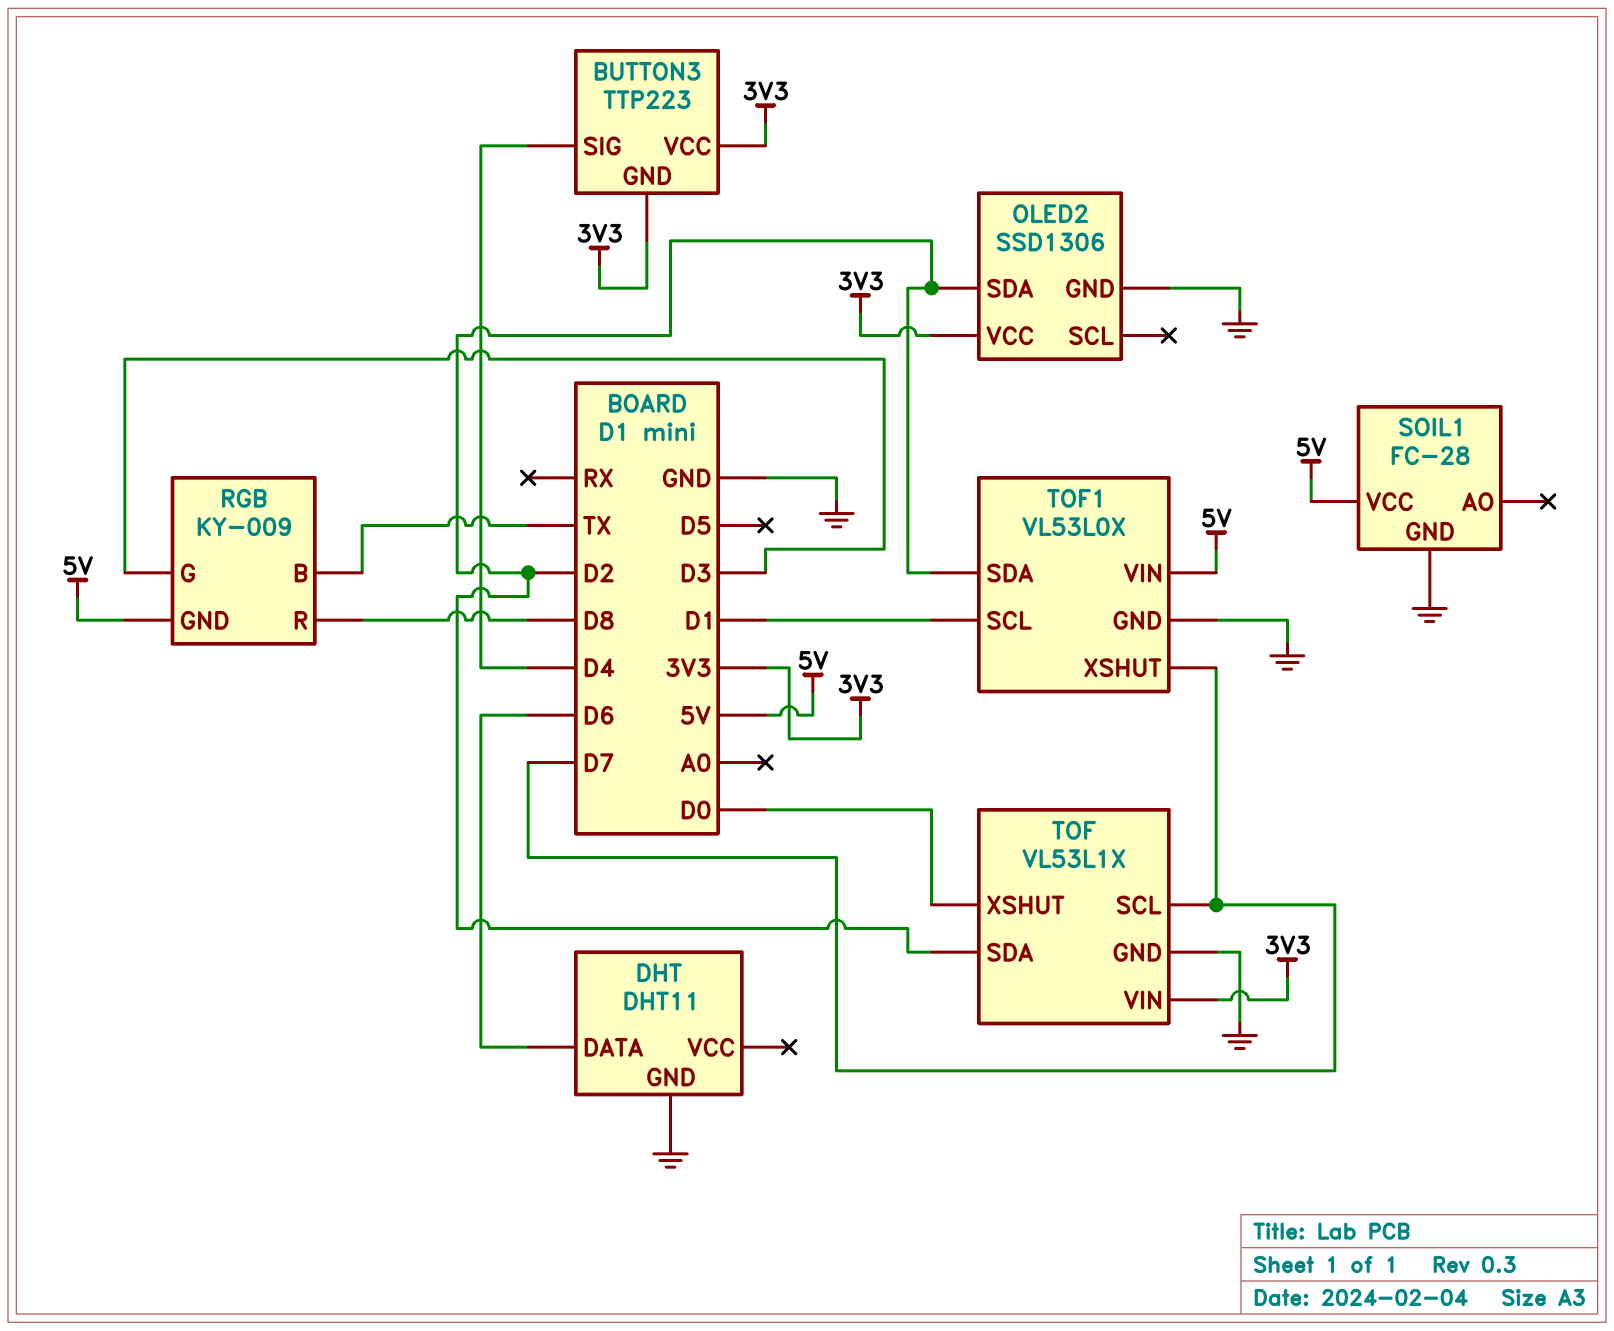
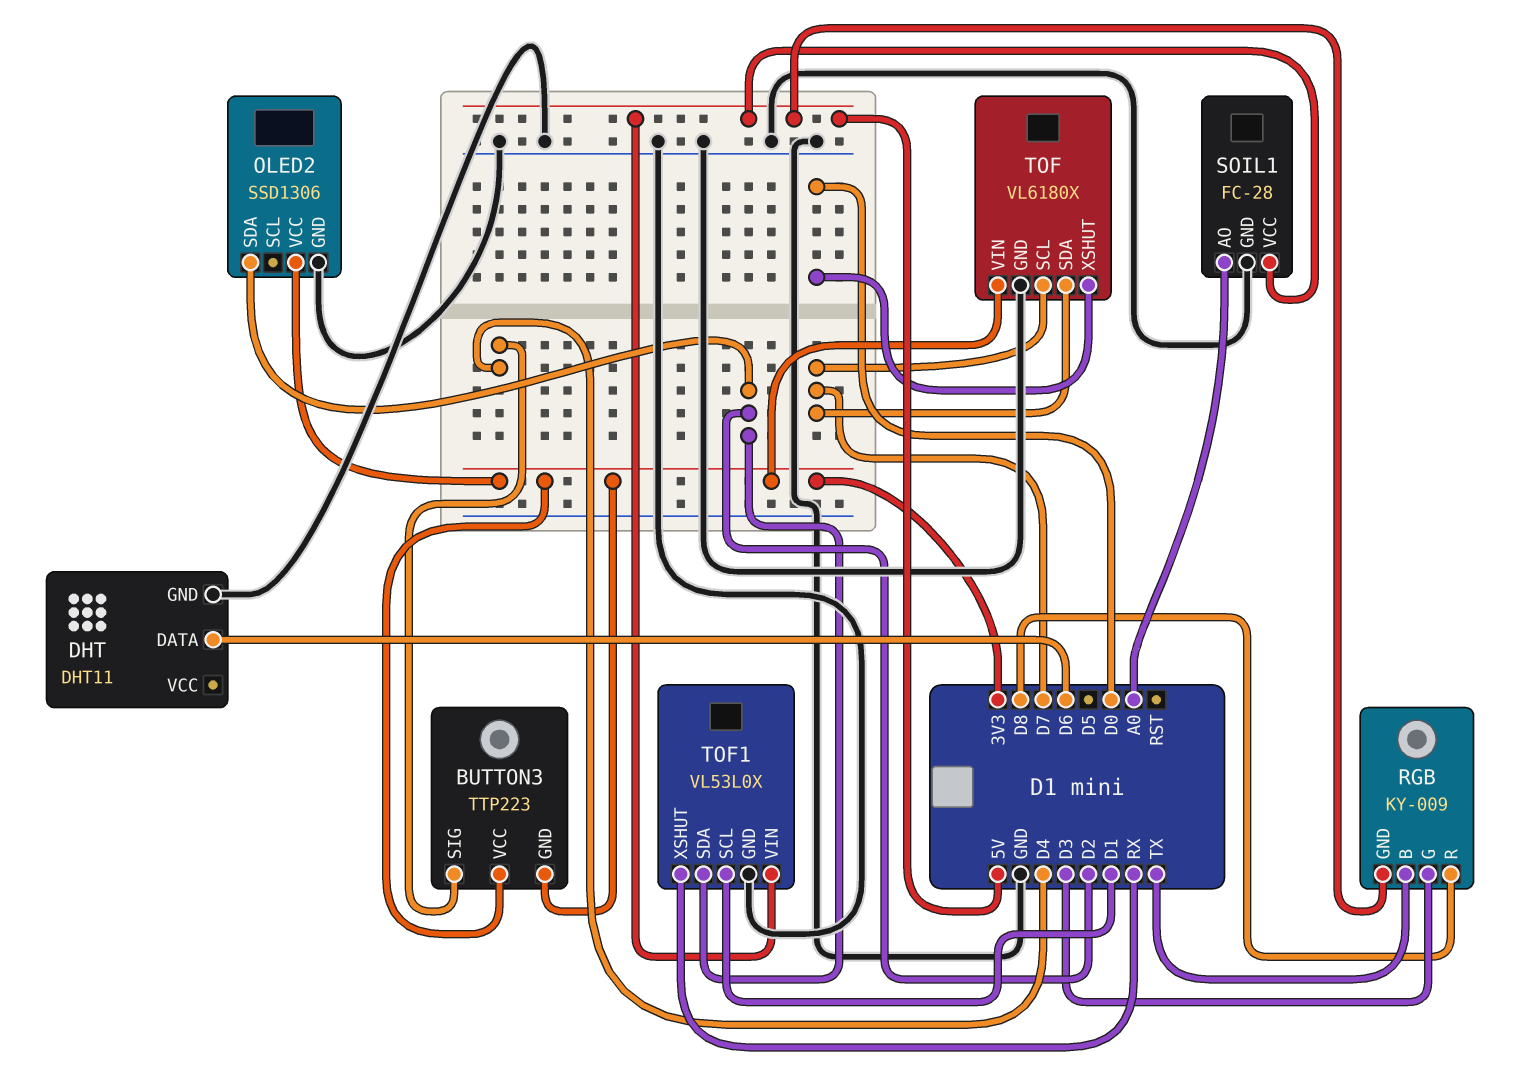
SOIL1 pin AO: none -> A0
TOF: VL53L1X -> VL6180X
TOF pin SDA: D2 -> D7
TOF1 pin XSHUT: D7 -> RX

